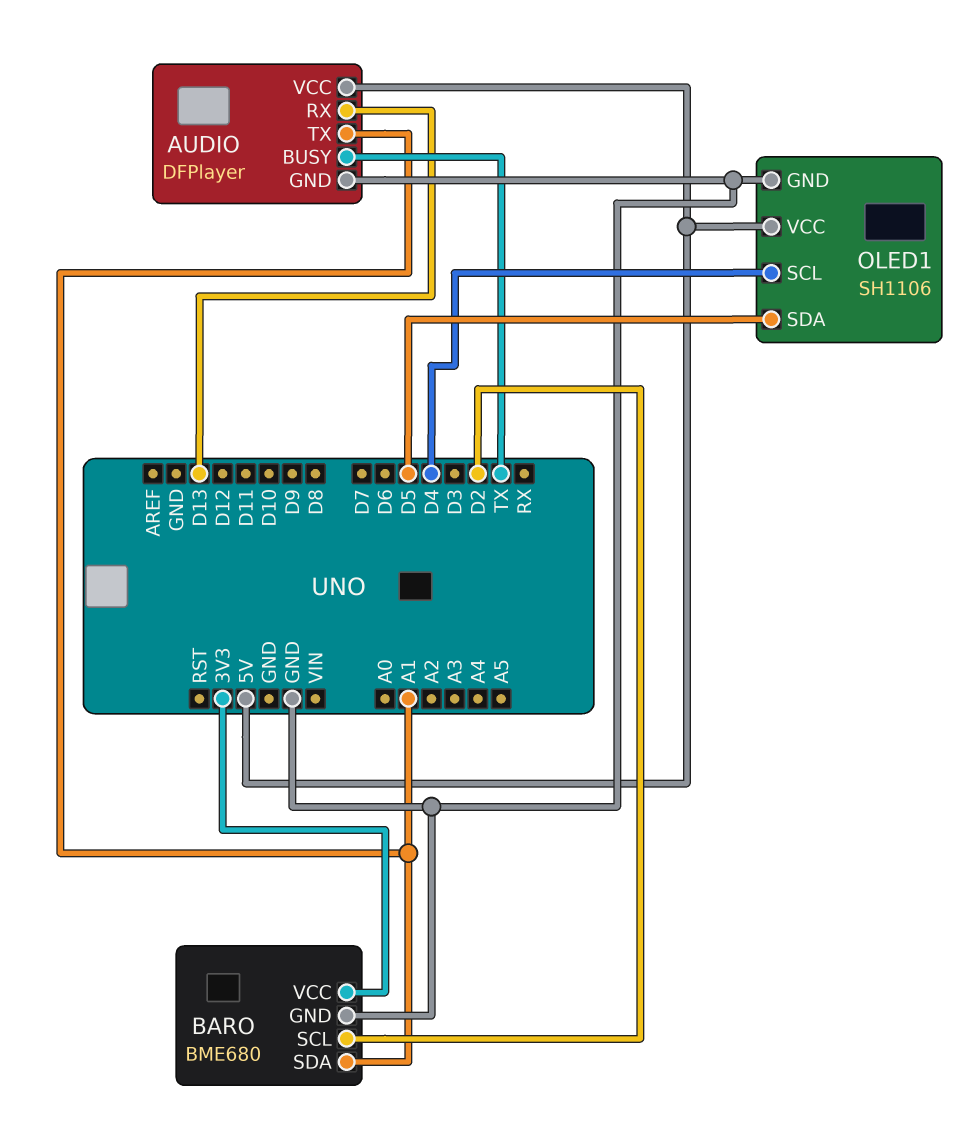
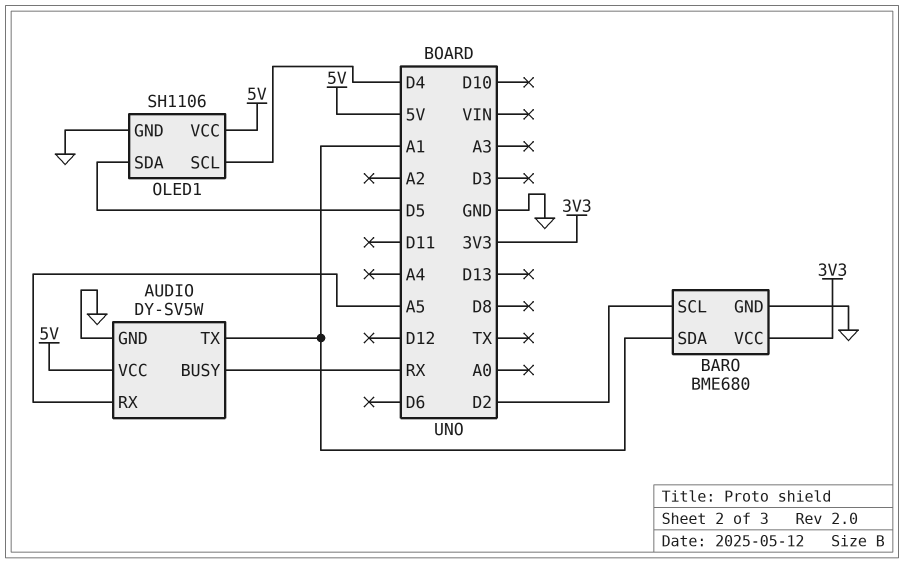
AUDIO: DFPlayer -> DY-SV5W
AUDIO pin BUSY: TX -> RX
AUDIO pin RX: D13 -> A5

